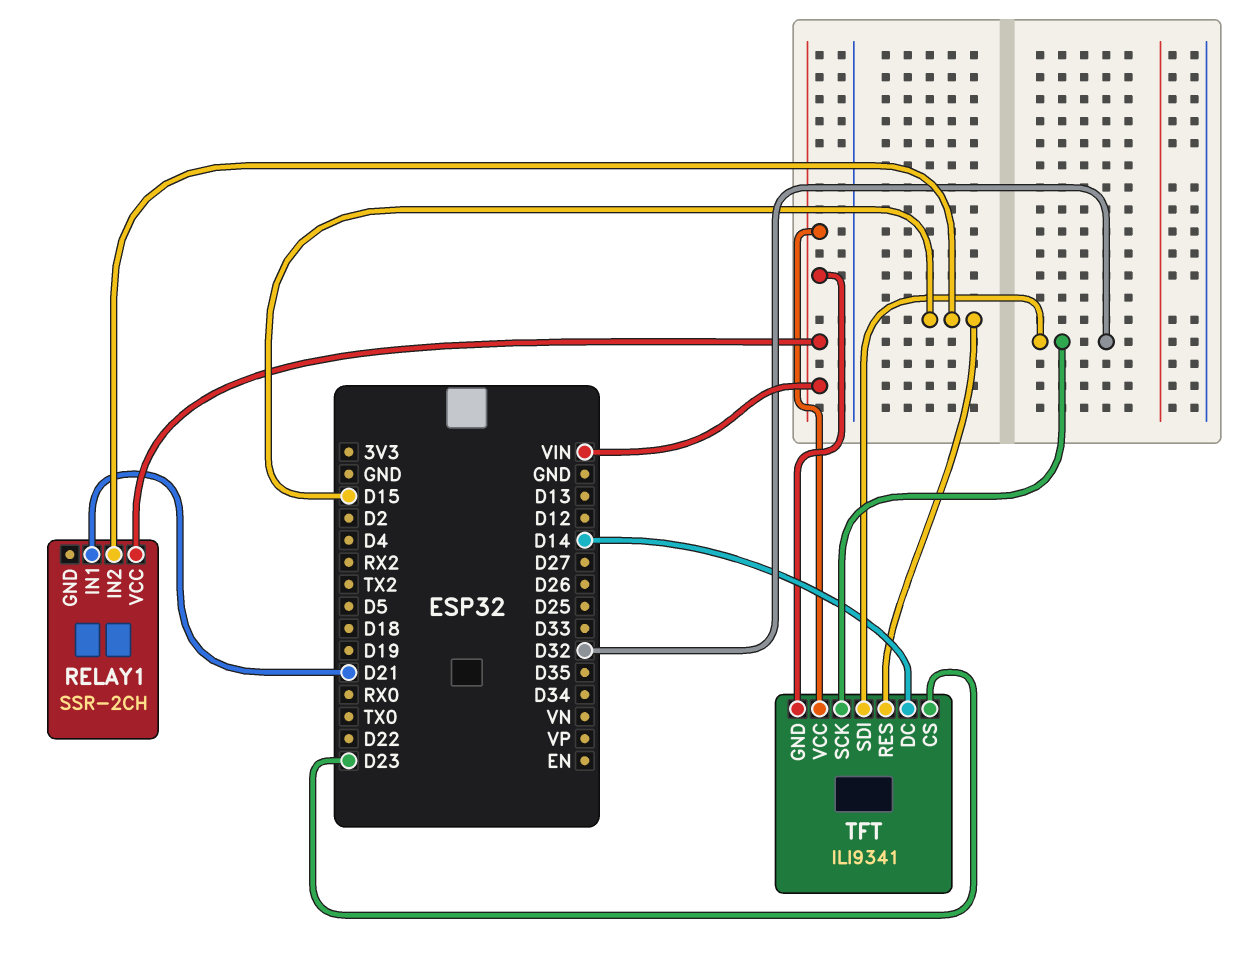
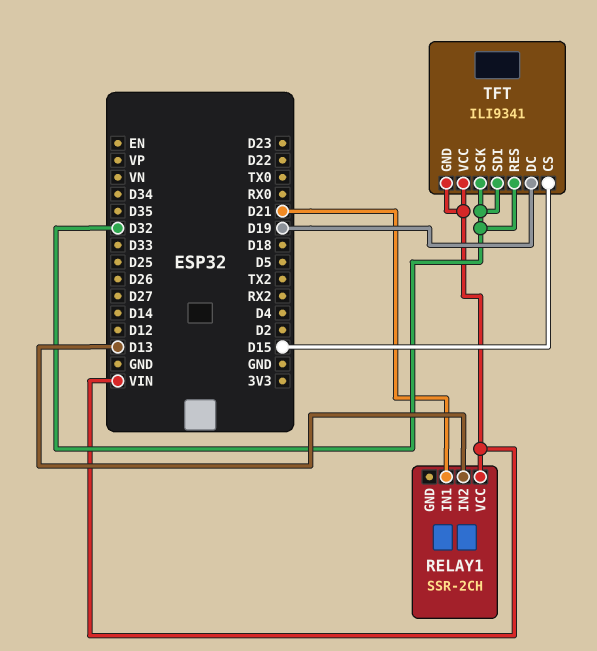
RELAY1 pin IN2: D15 -> D13
TFT pin CS: D23 -> D15
TFT pin DC: D14 -> D19
TFT pin RES: D15 -> D32

